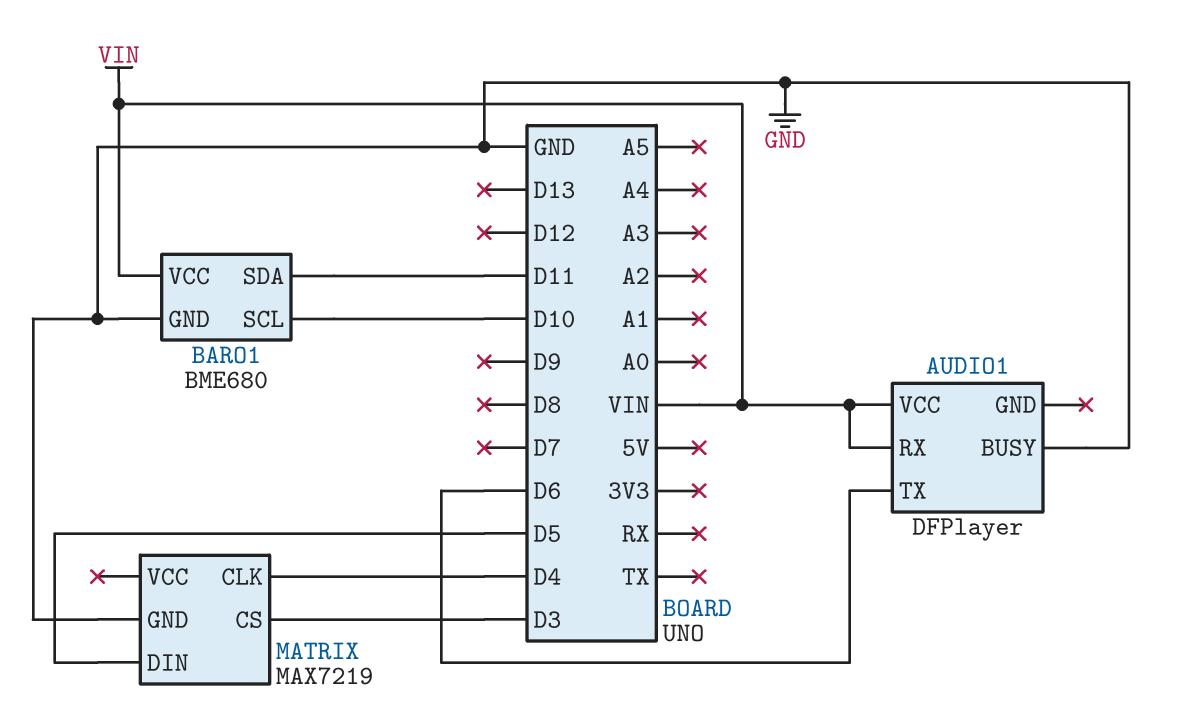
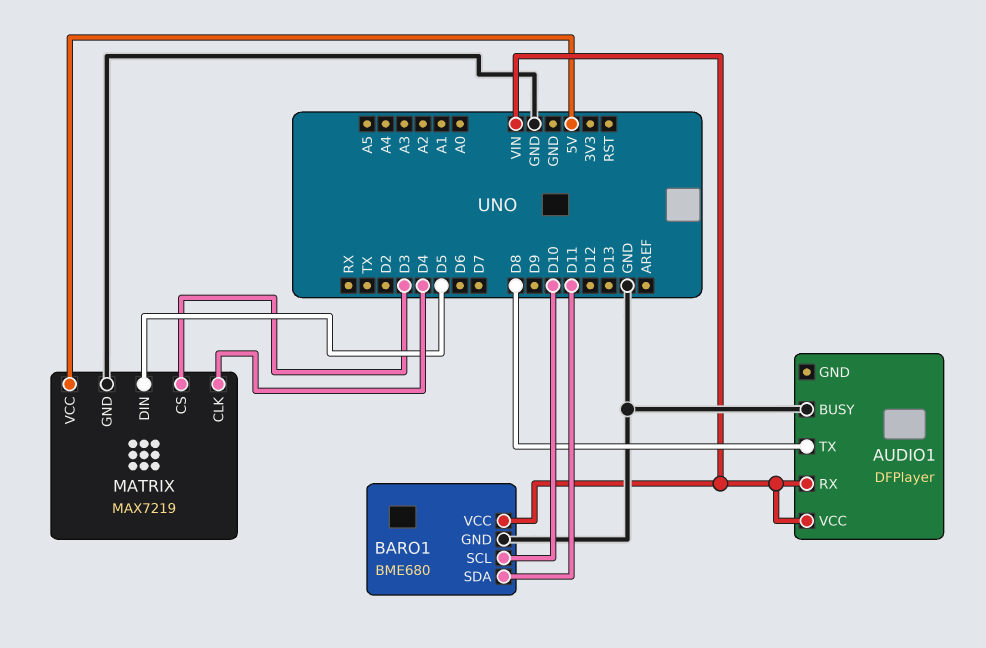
AUDIO1 pin TX: D6 -> D8
MATRIX pin VCC: none -> 5V

